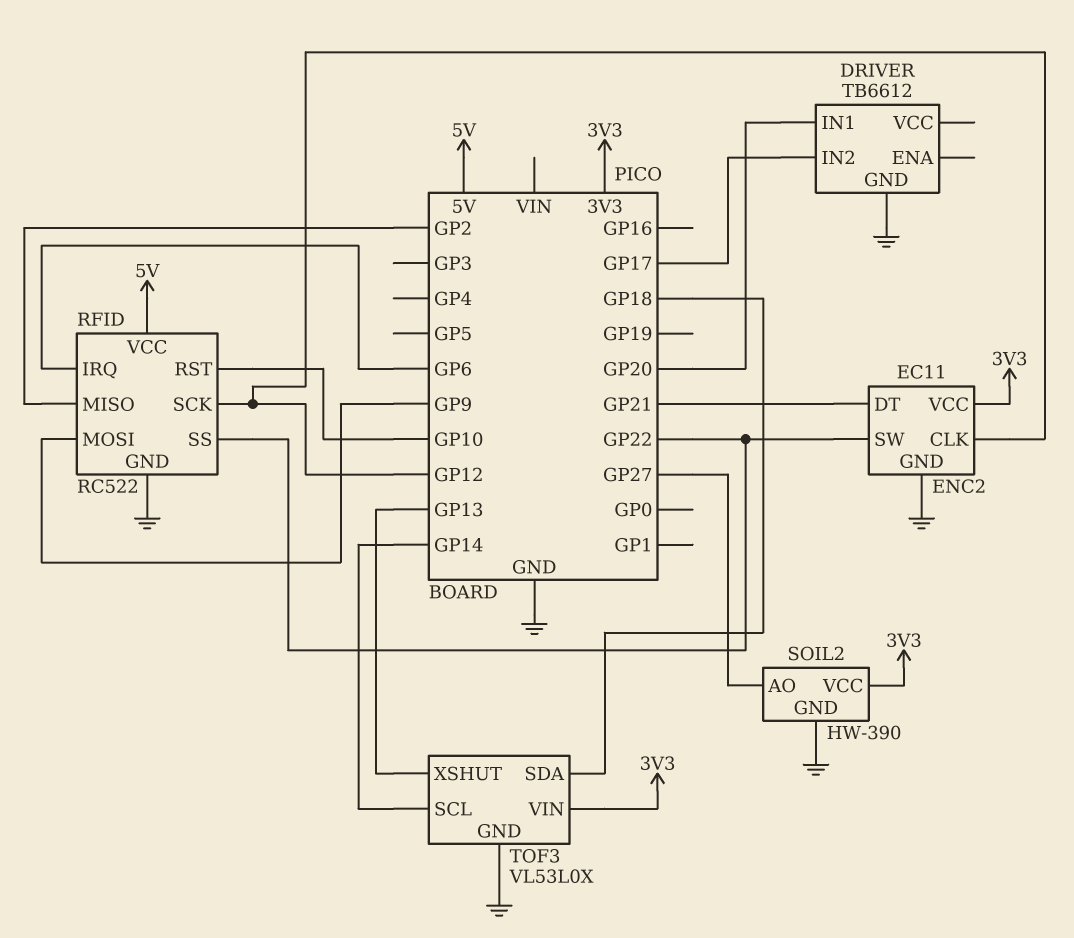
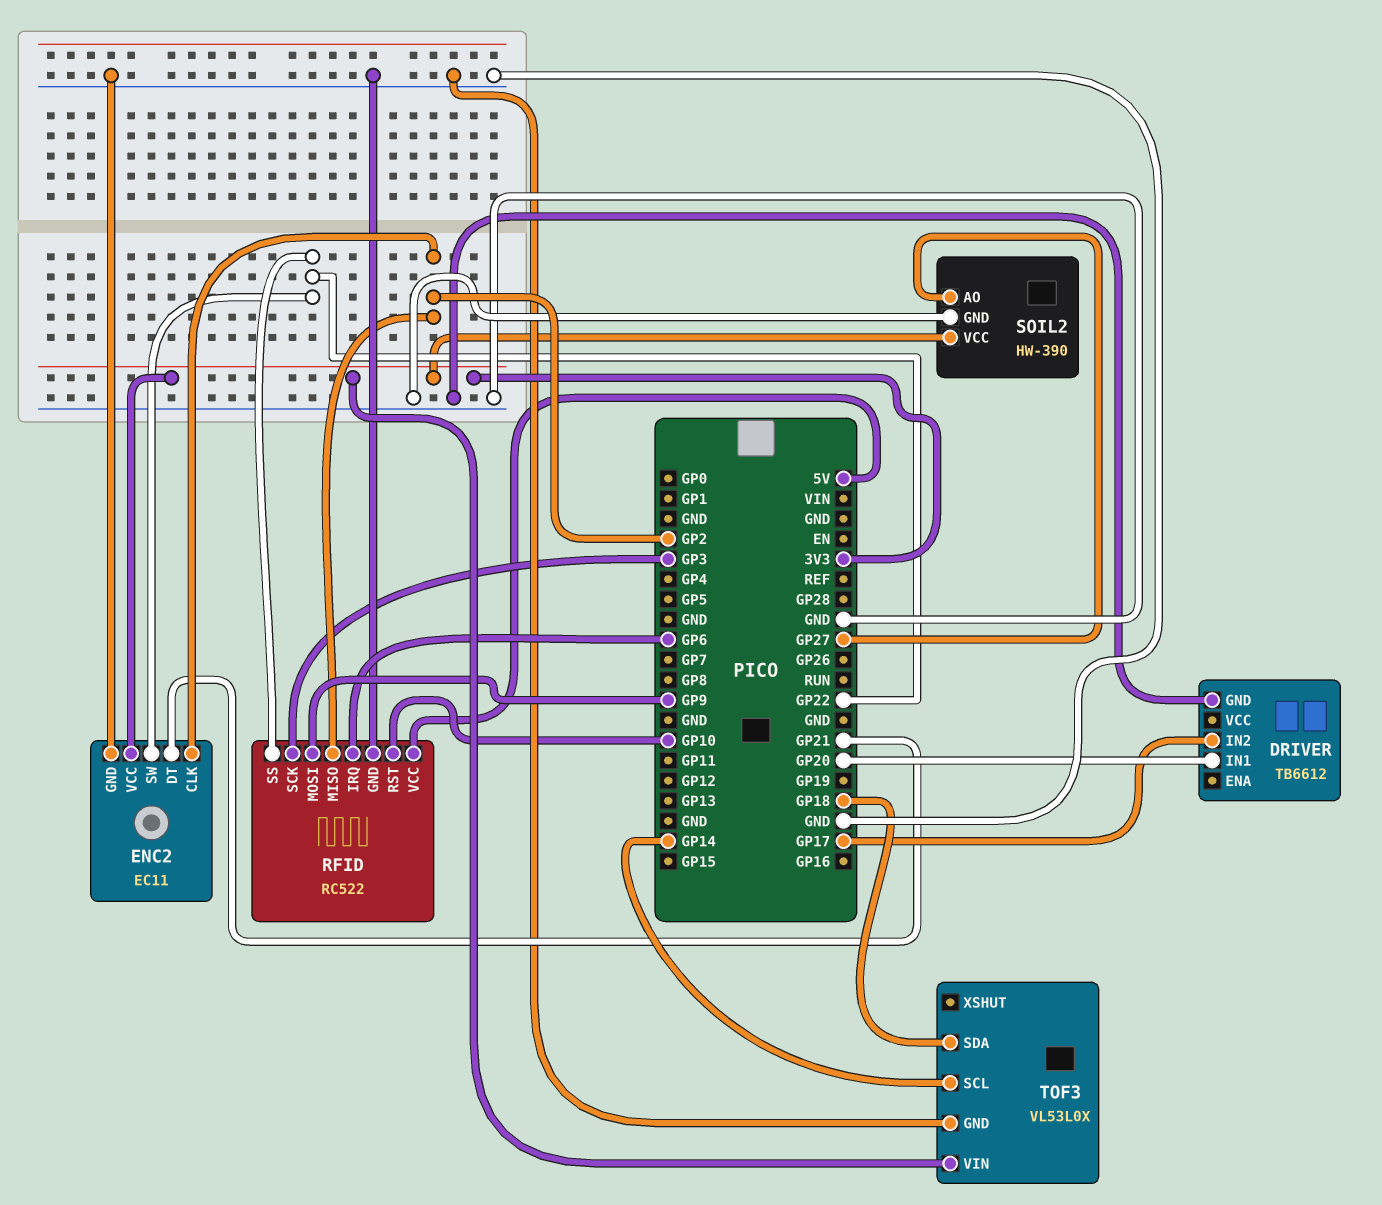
ENC2 pin CLK: GP12 -> GP2
RFID pin SCK: GP12 -> GP3
TOF3 pin XSHUT: GP13 -> none

